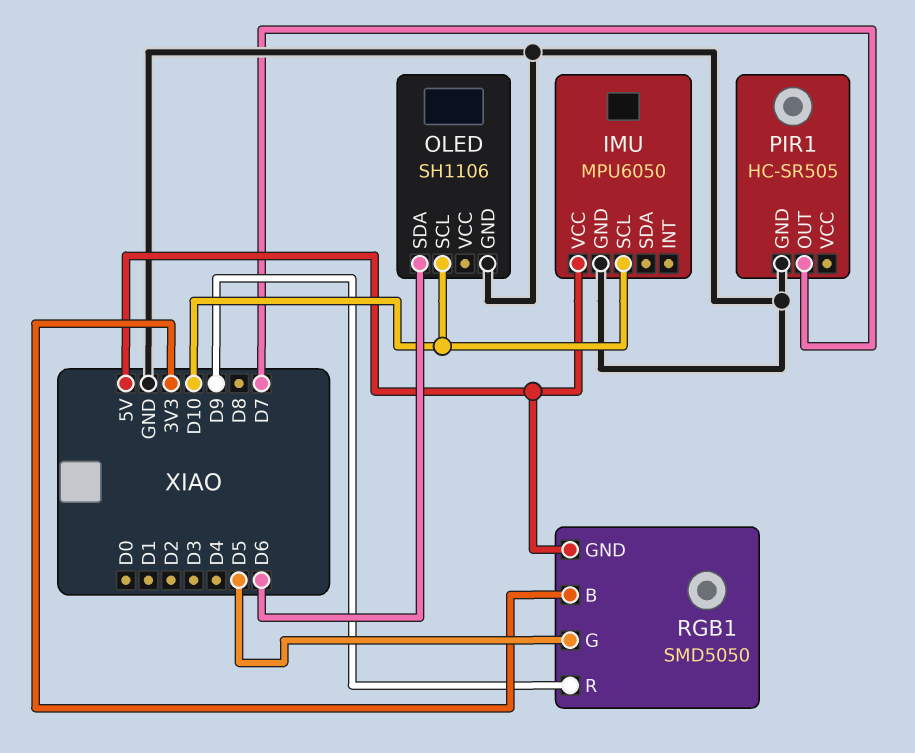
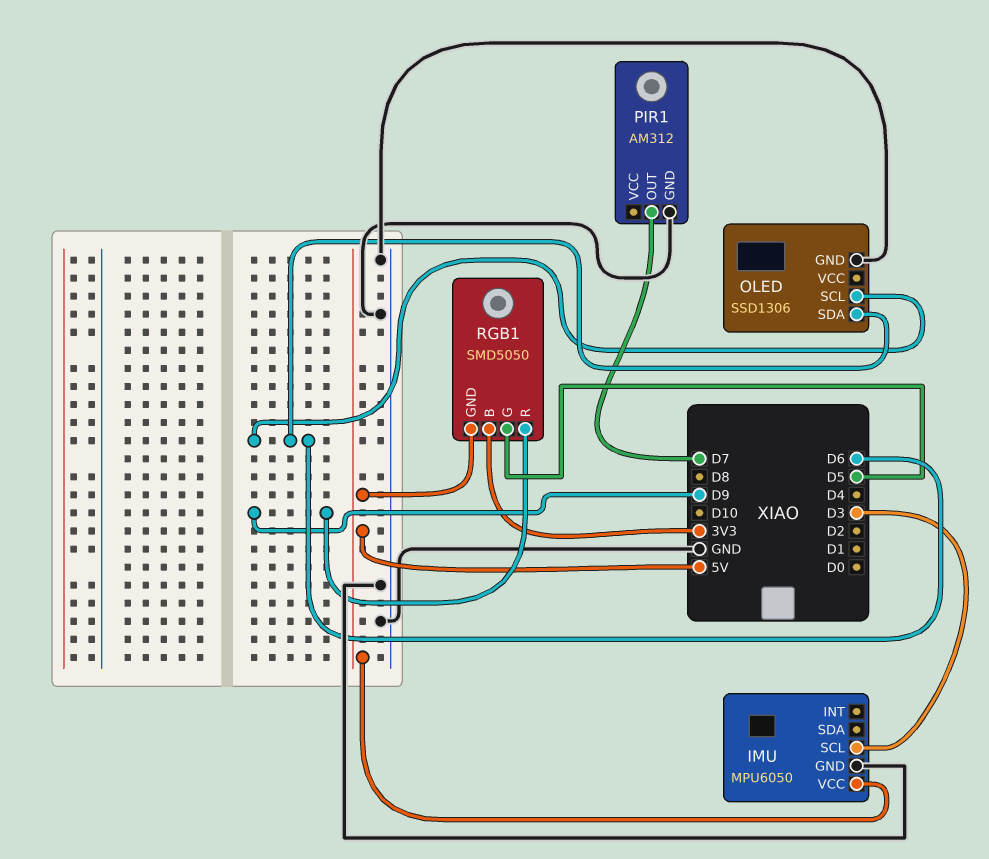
IMU pin SCL: D10 -> D3
OLED: SH1106 -> SSD1306
OLED pin SCL: D10 -> D6
PIR1: HC-SR505 -> AM312

